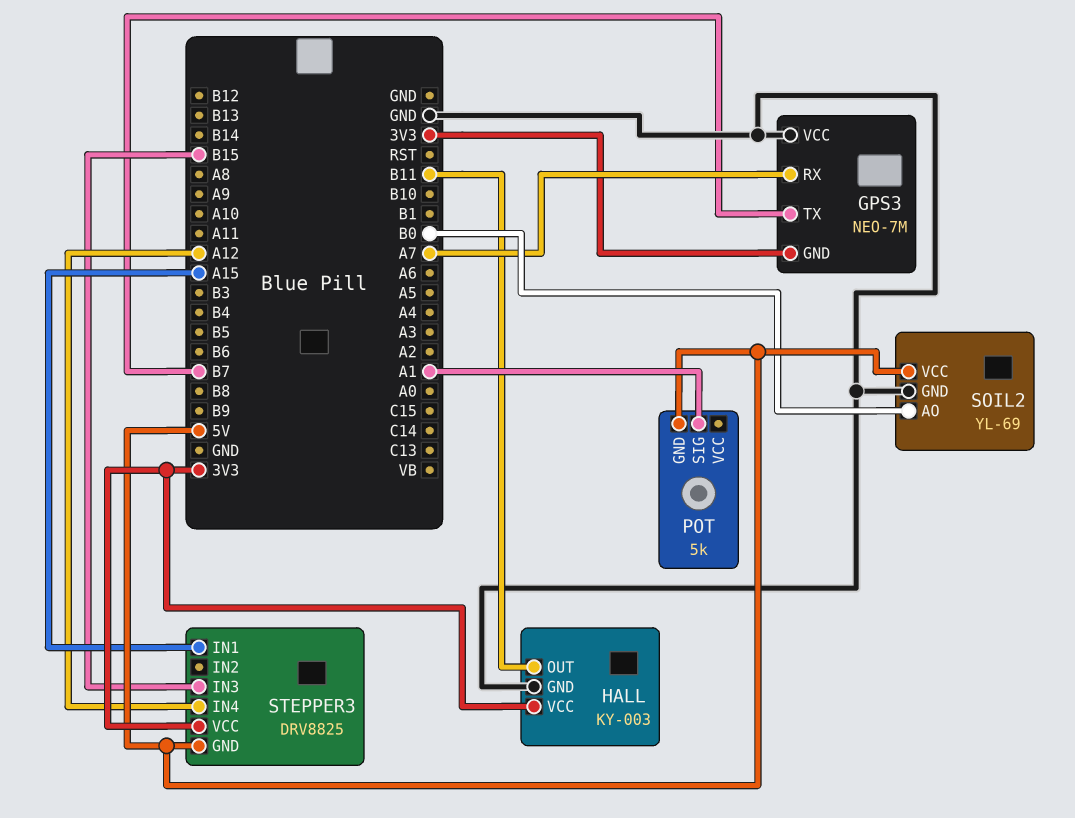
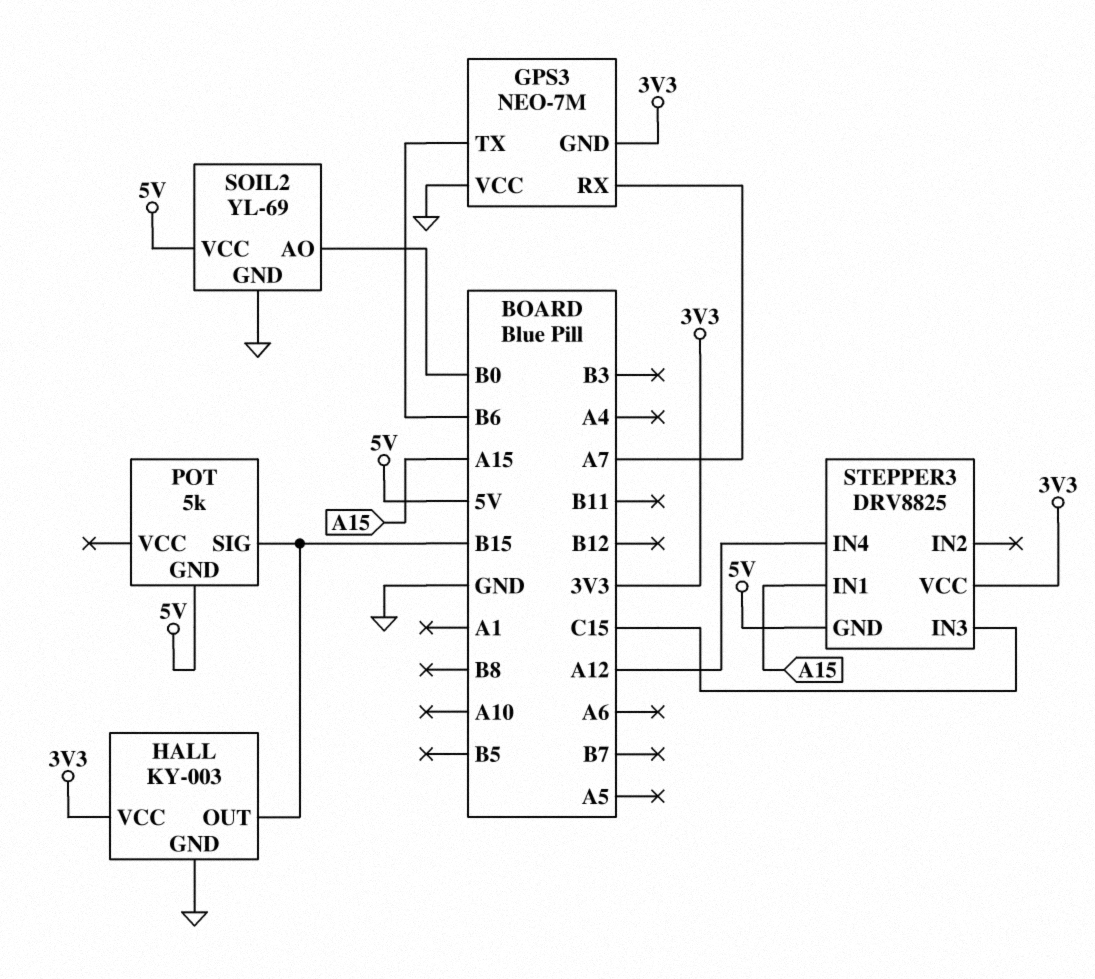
GPS3 pin TX: B7 -> B6
HALL pin OUT: B11 -> B15
POT pin SIG: A1 -> B15
STEPPER3 pin IN3: B15 -> C15

